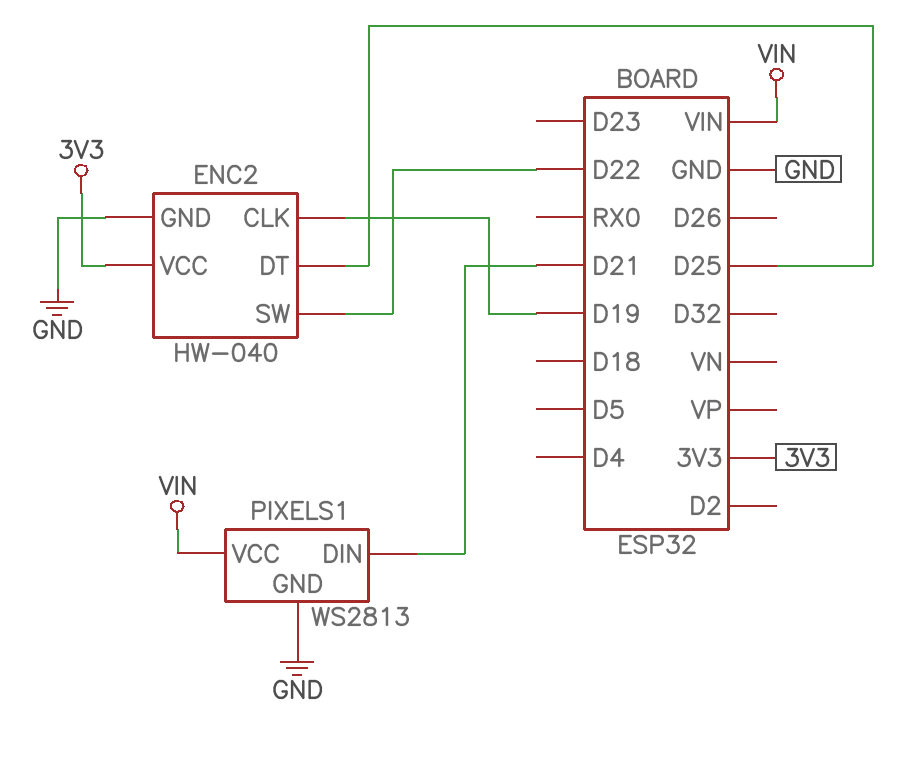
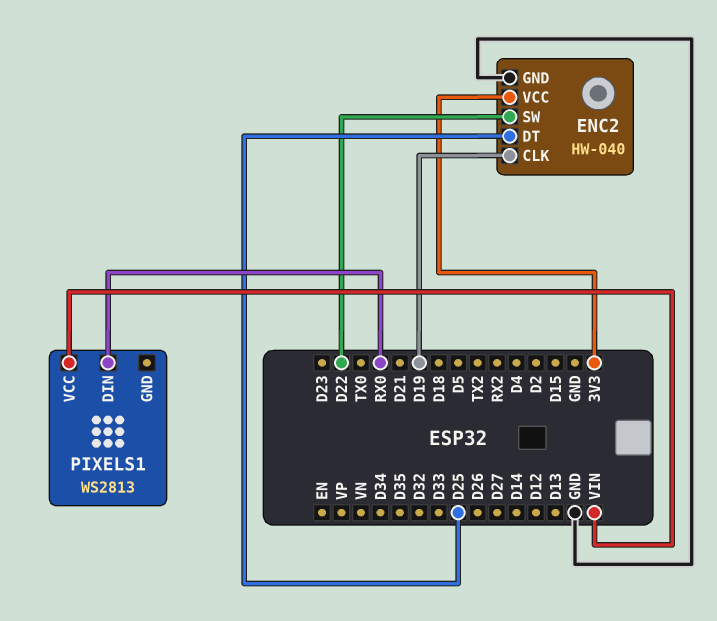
PIXELS1 pin DIN: D21 -> RX0
PIXELS1 pin GND: GND -> none

